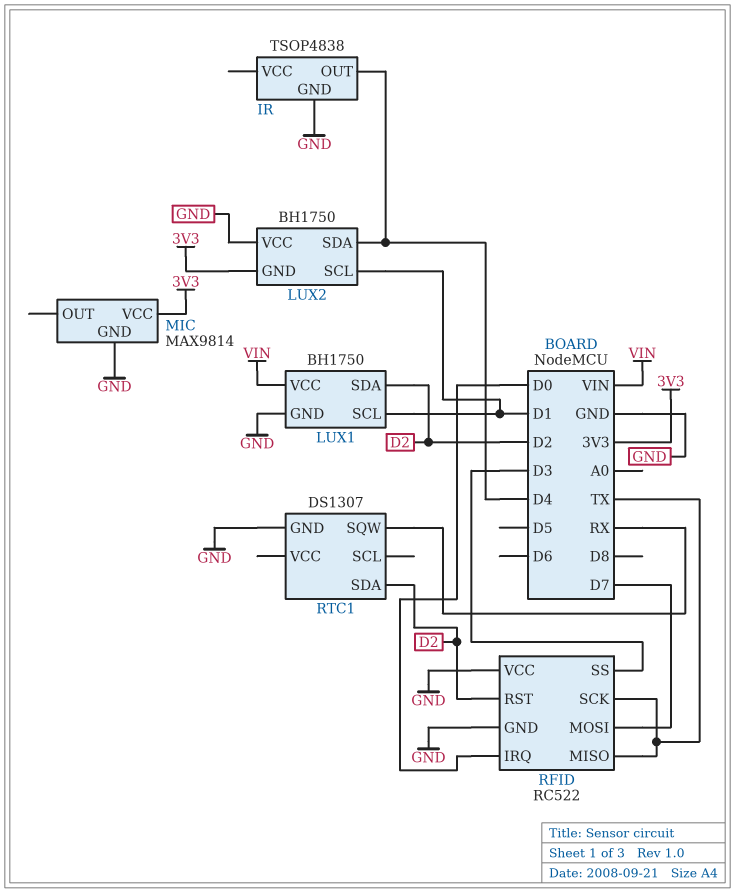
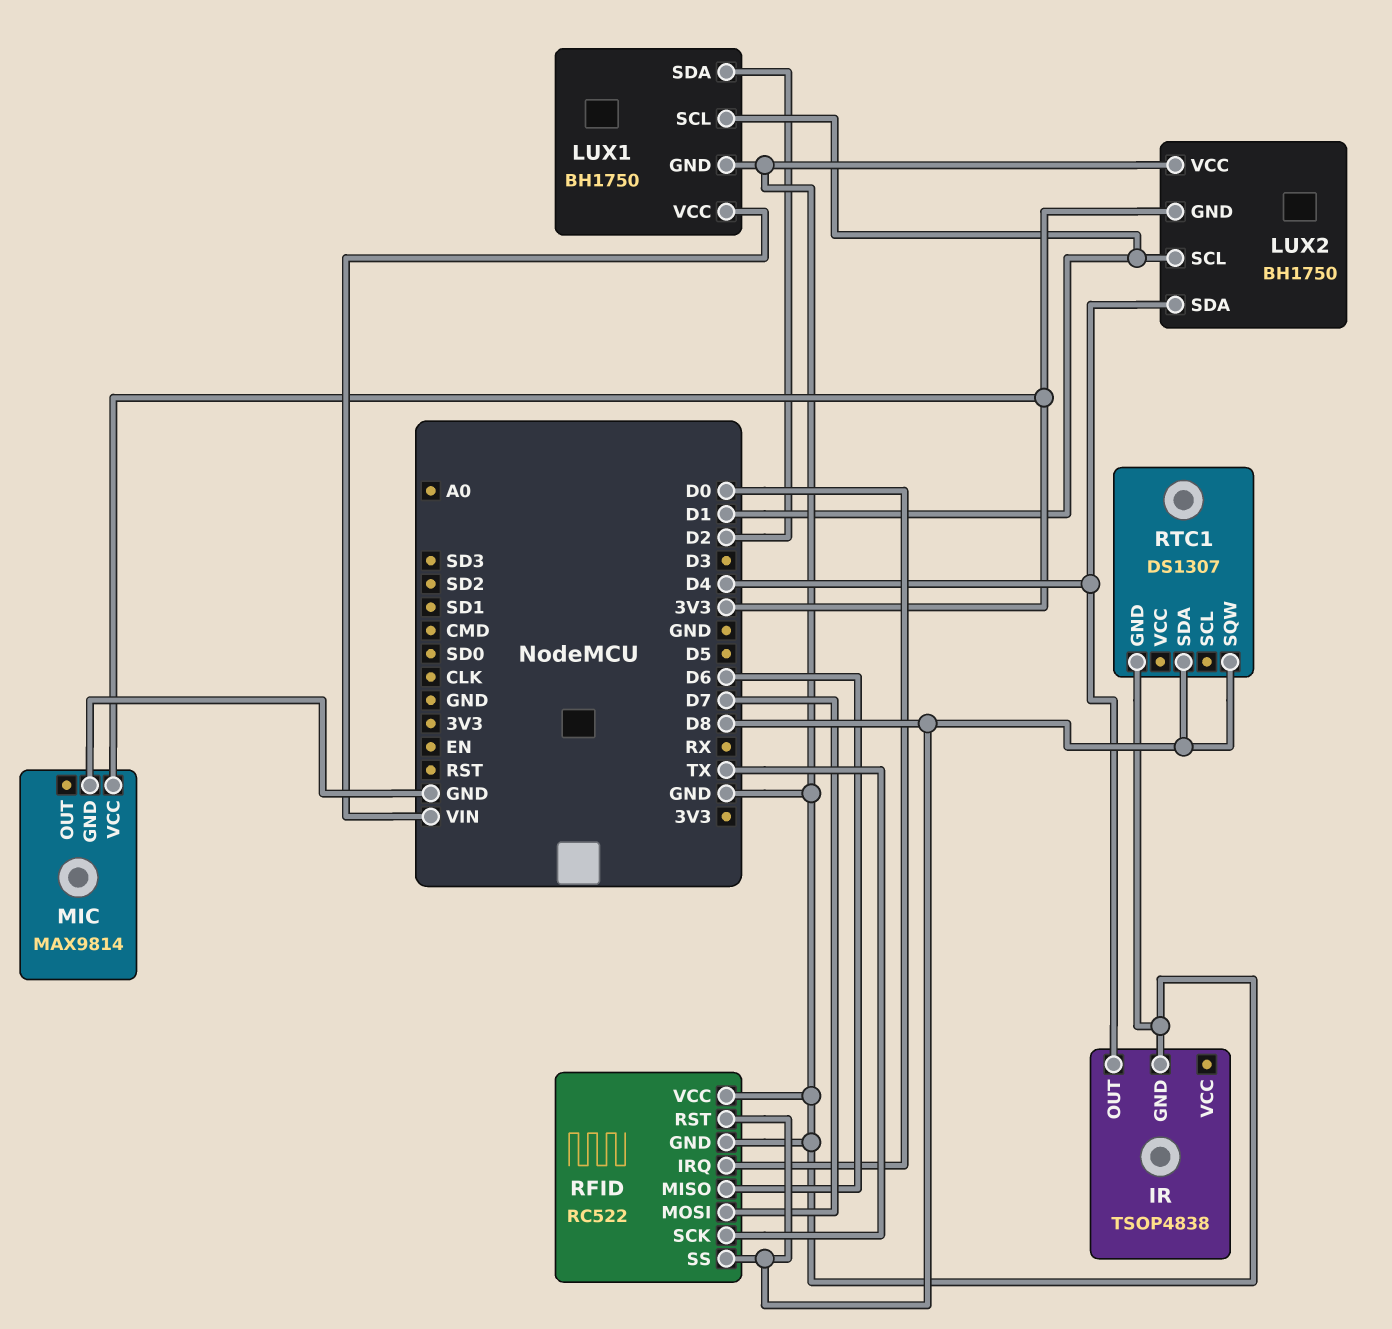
RFID pin MISO: TX -> D6
RFID pin RST: D2 -> D8
RFID pin SS: D3 -> D8
RTC1 pin SDA: D2 -> D8
RTC1 pin SQW: RX -> D8

